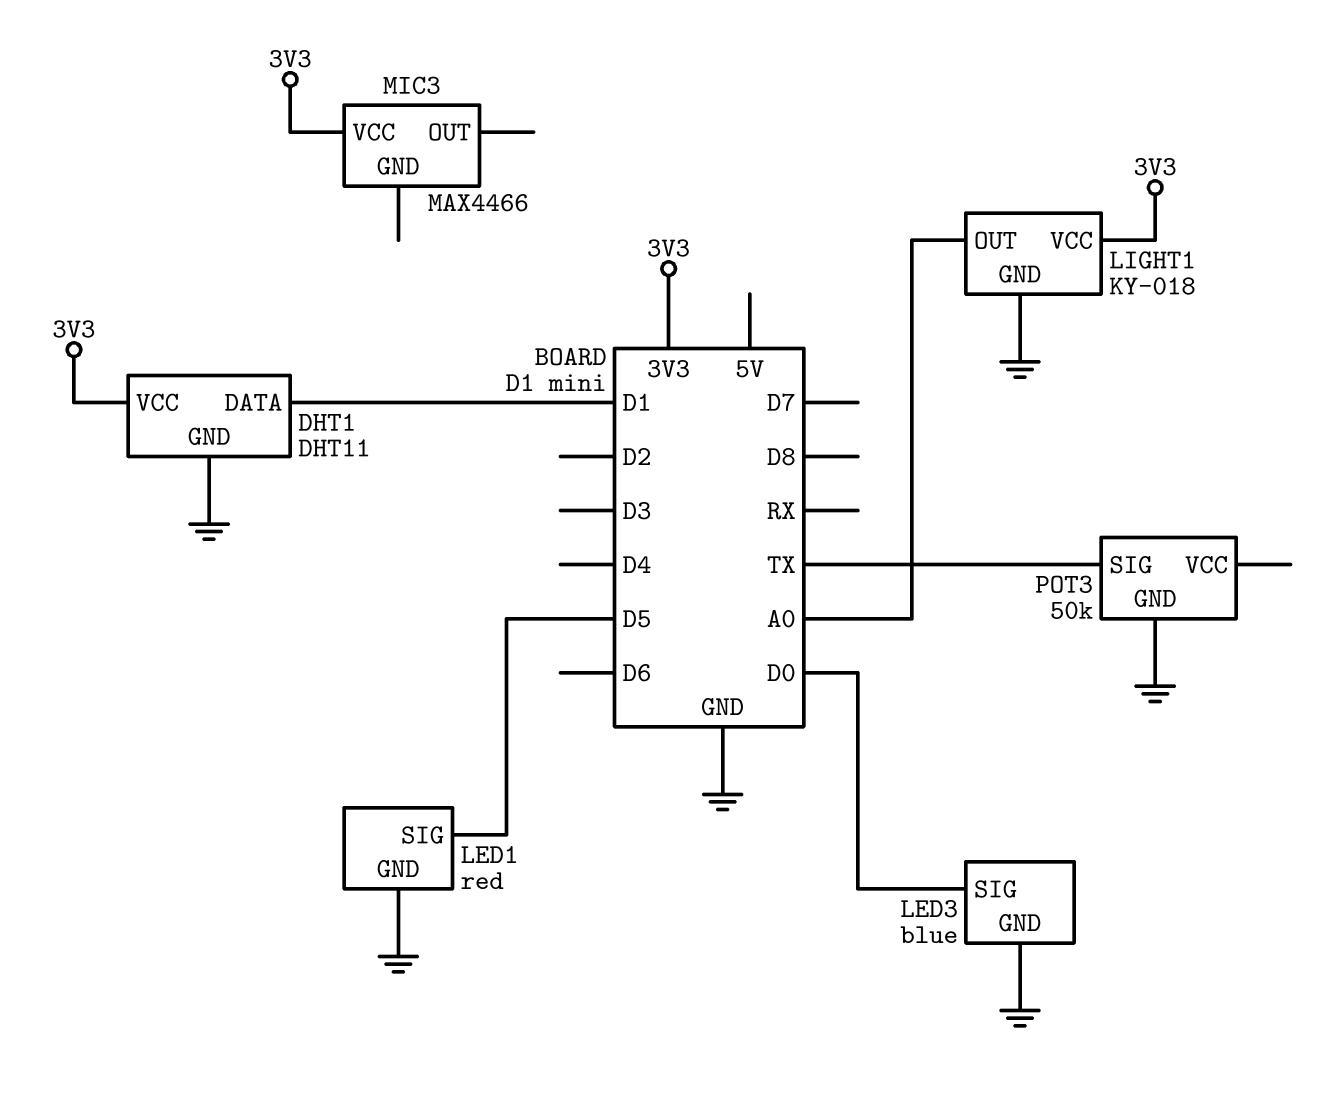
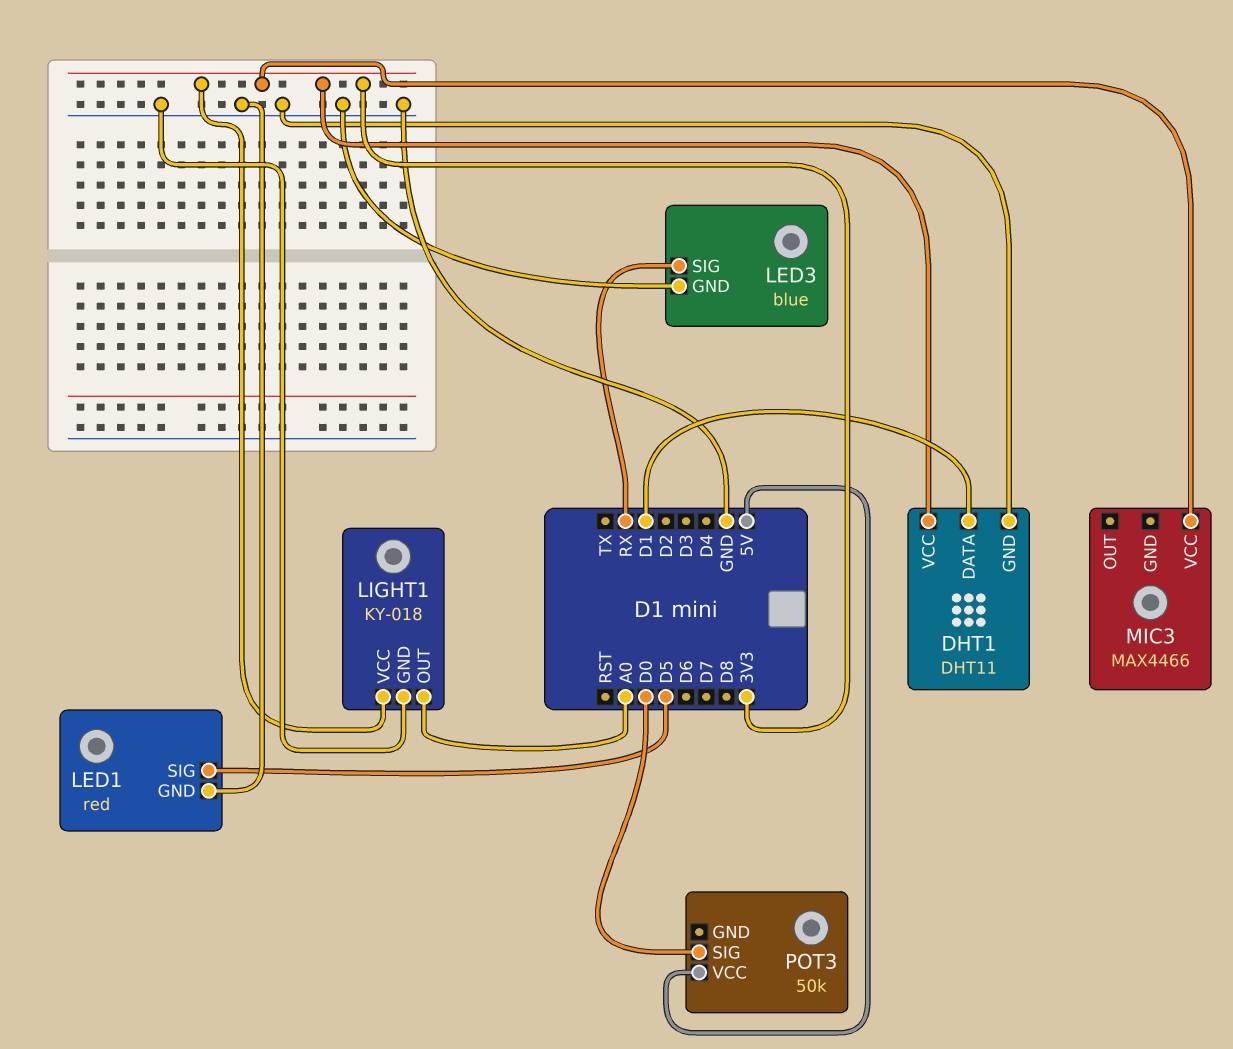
LED3 pin SIG: D0 -> RX
POT3 pin GND: GND -> none
POT3 pin SIG: TX -> D0
POT3 pin VCC: none -> 5V

